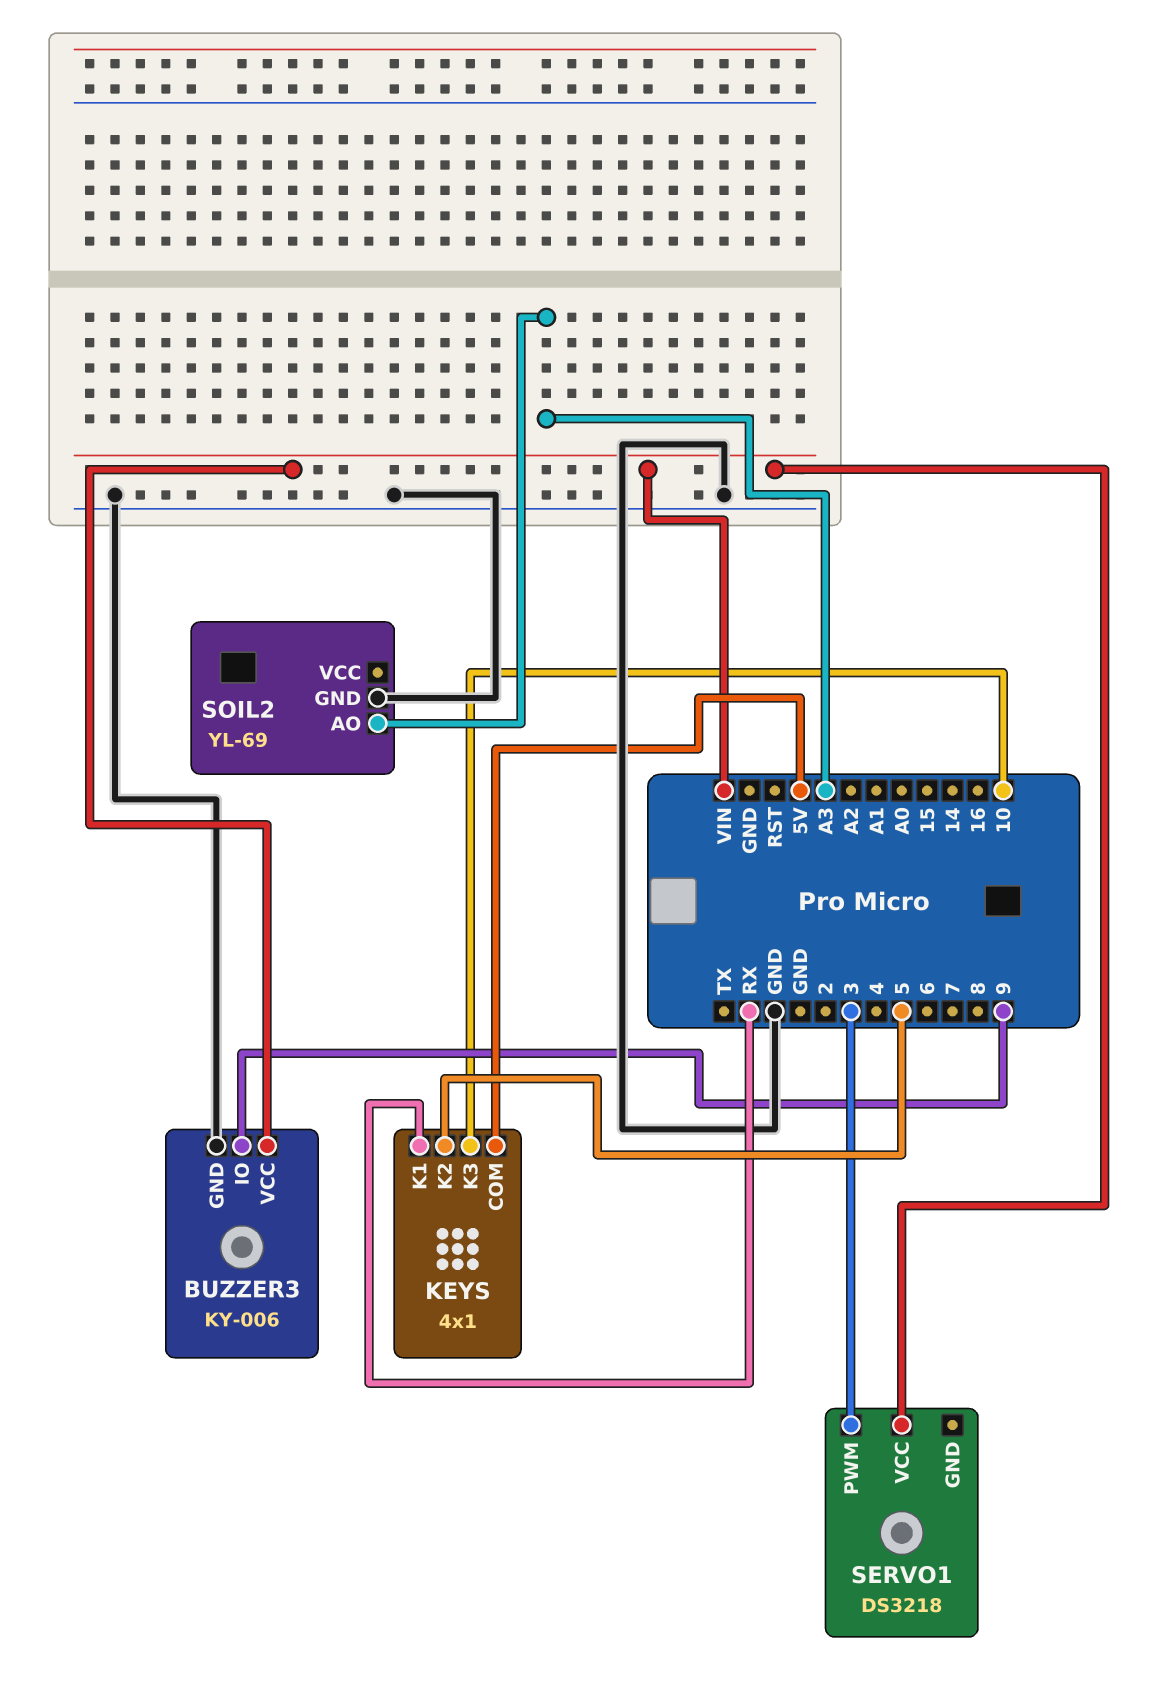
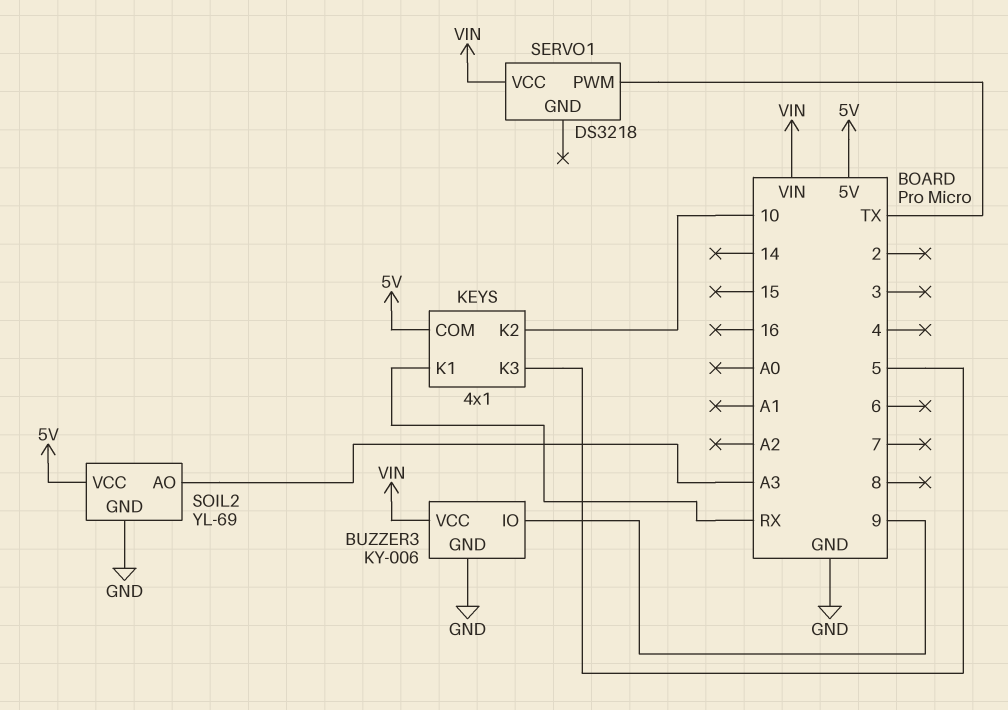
KEYS pin K2: 5 -> 10
KEYS pin K3: 10 -> 5
SERVO1 pin PWM: 3 -> TX
SOIL2 pin VCC: none -> 5V

